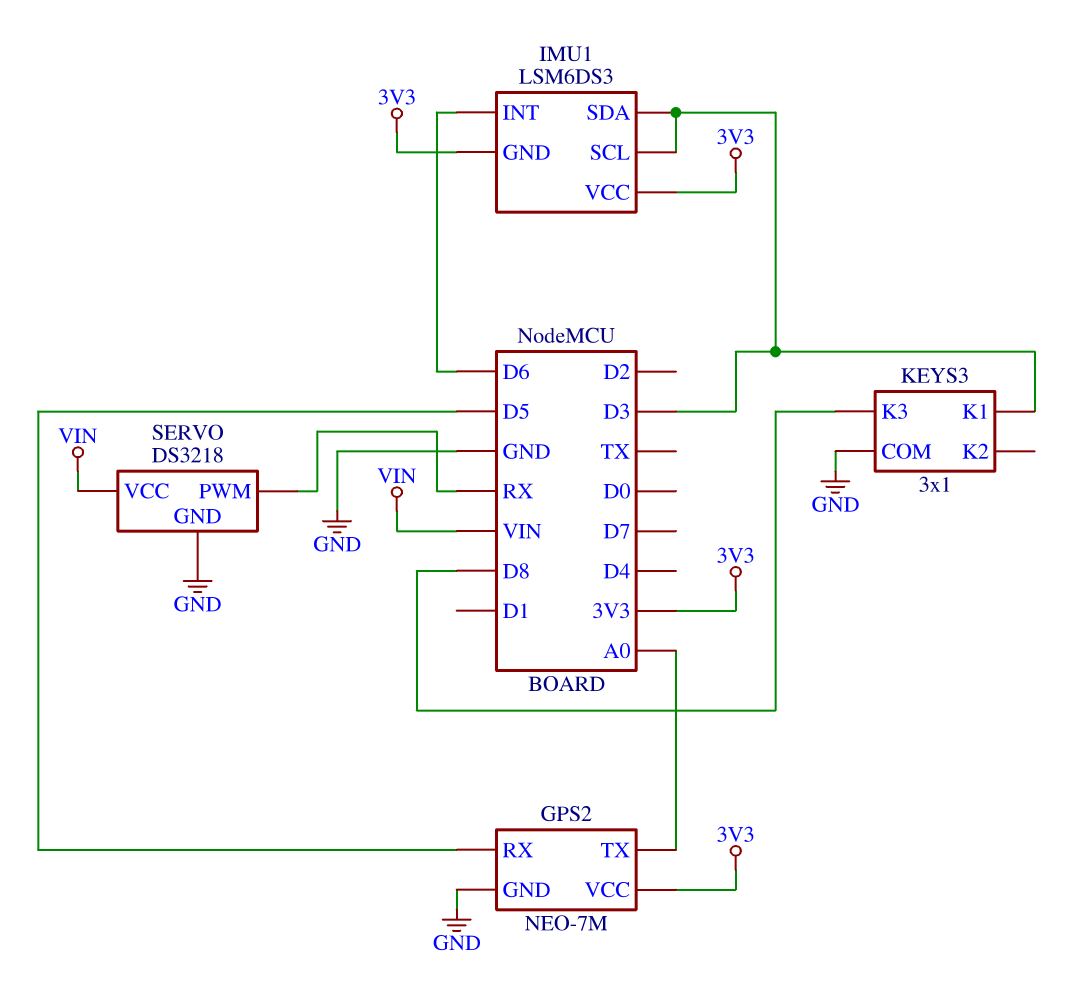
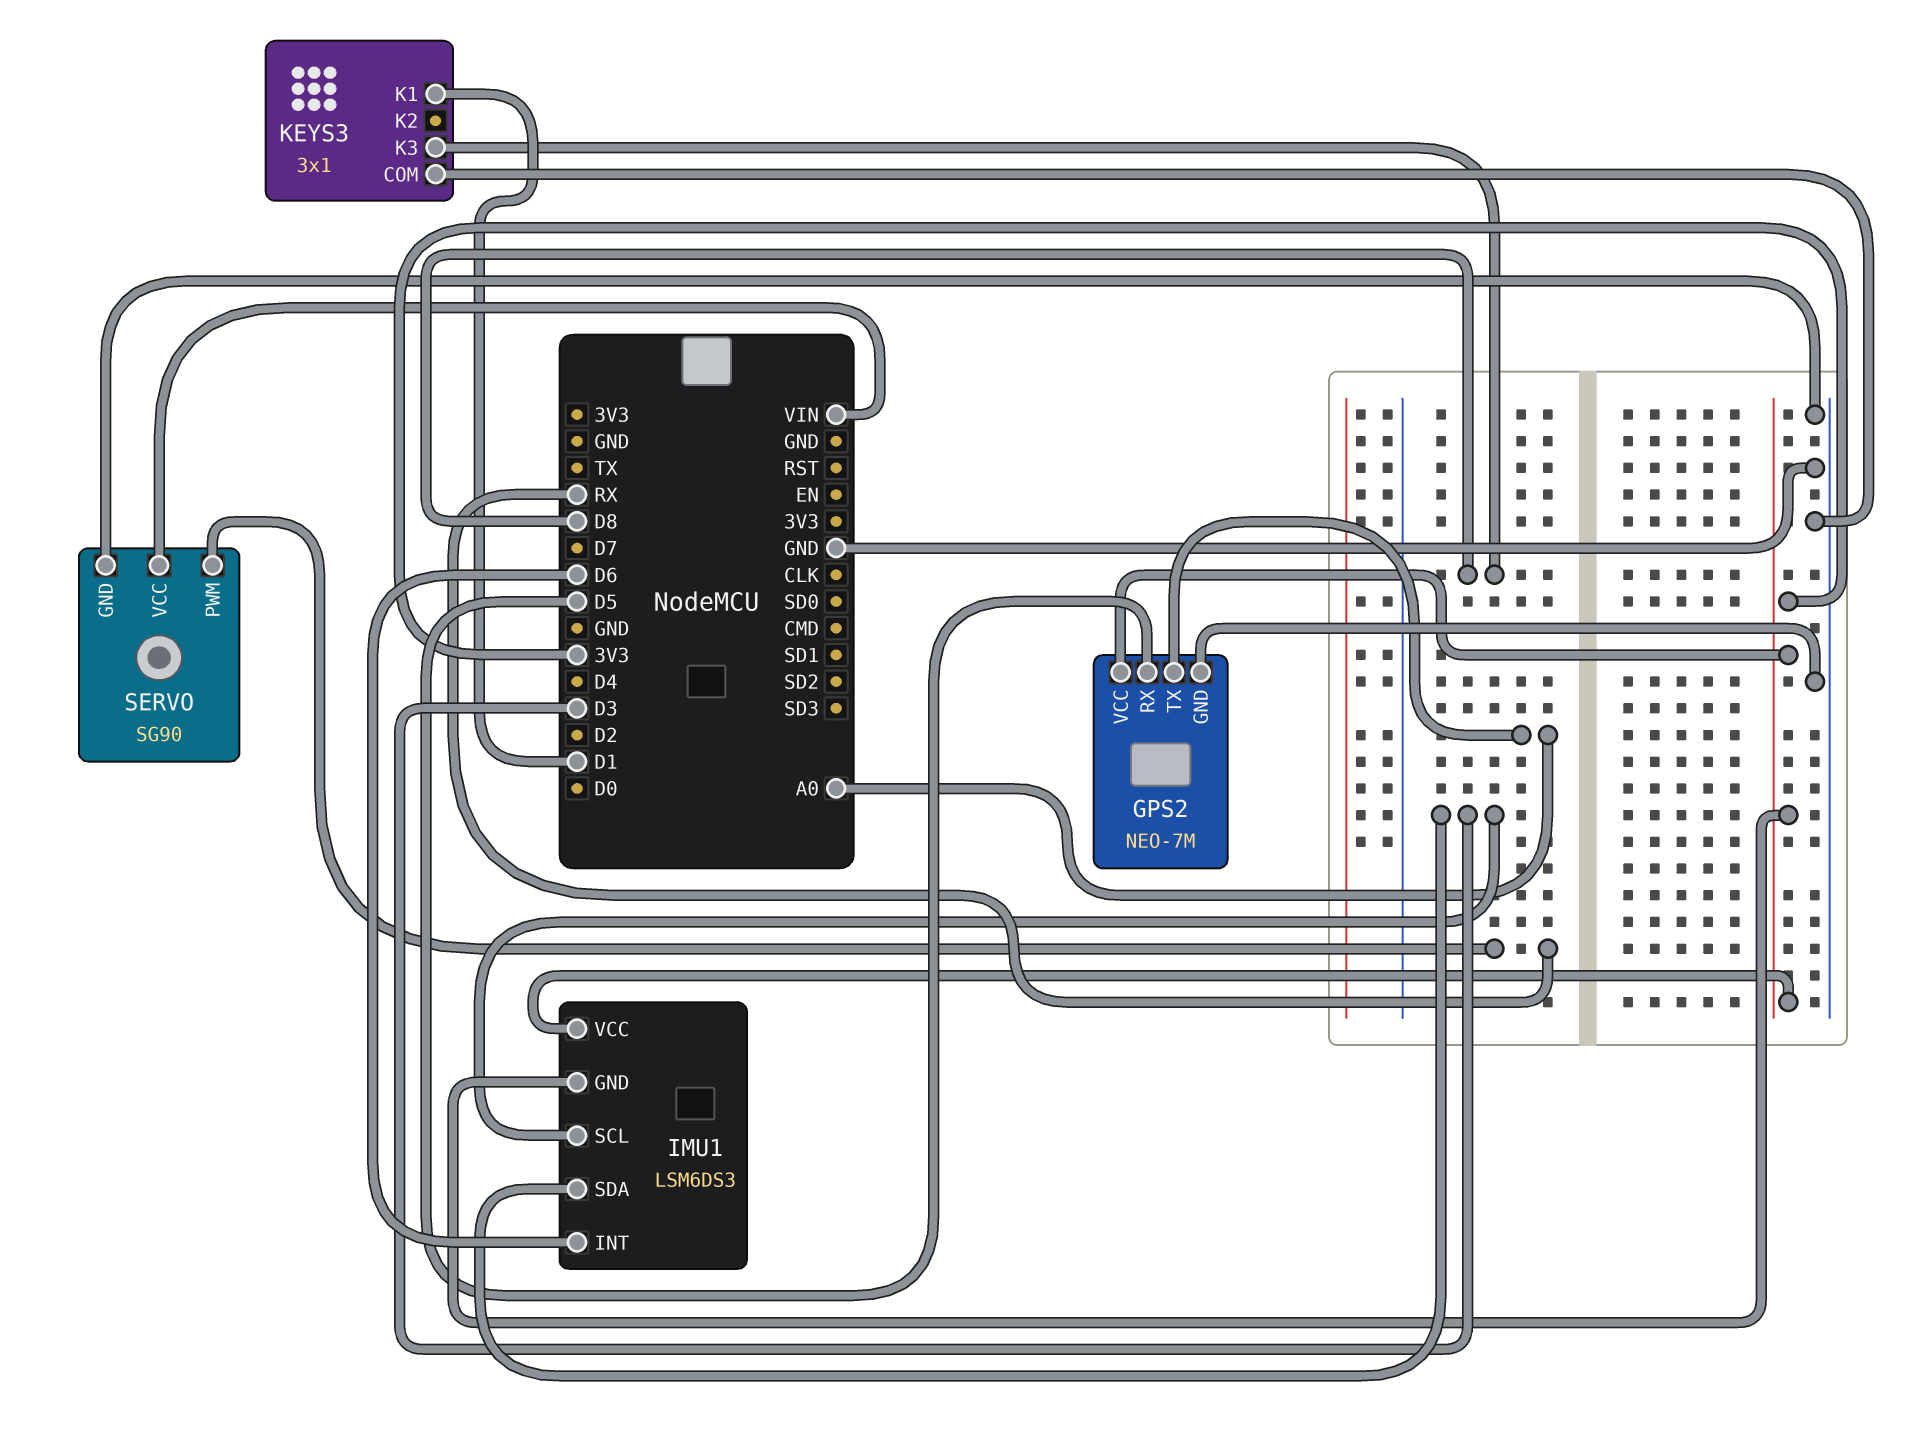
KEYS3 pin K1: D3 -> D1
SERVO: DS3218 -> SG90

